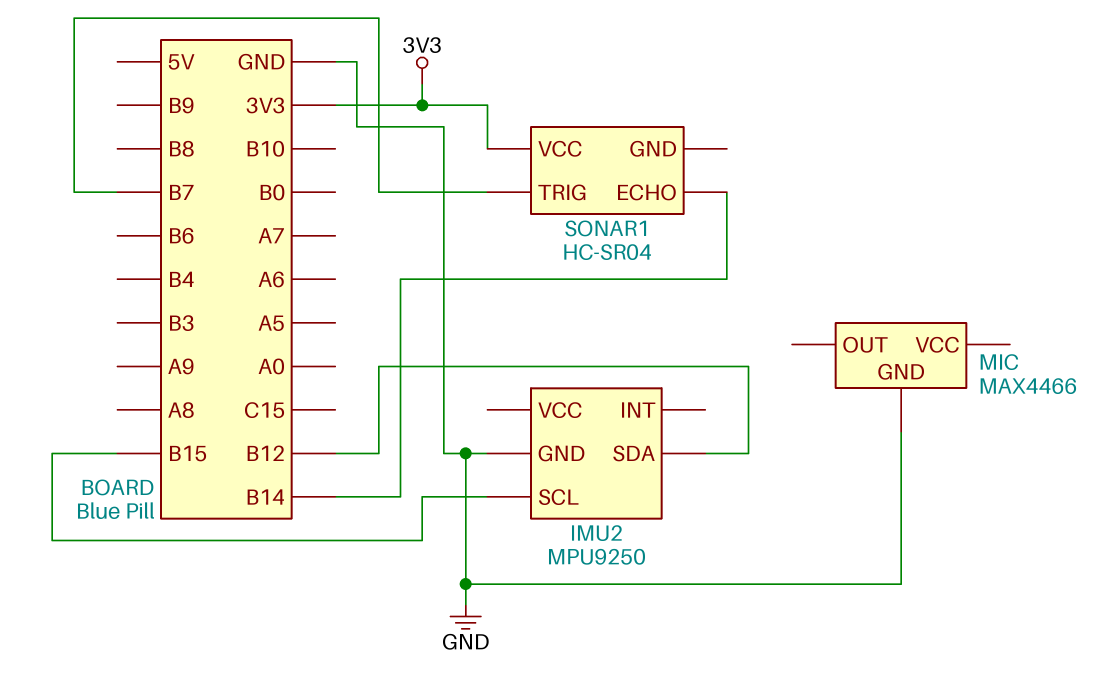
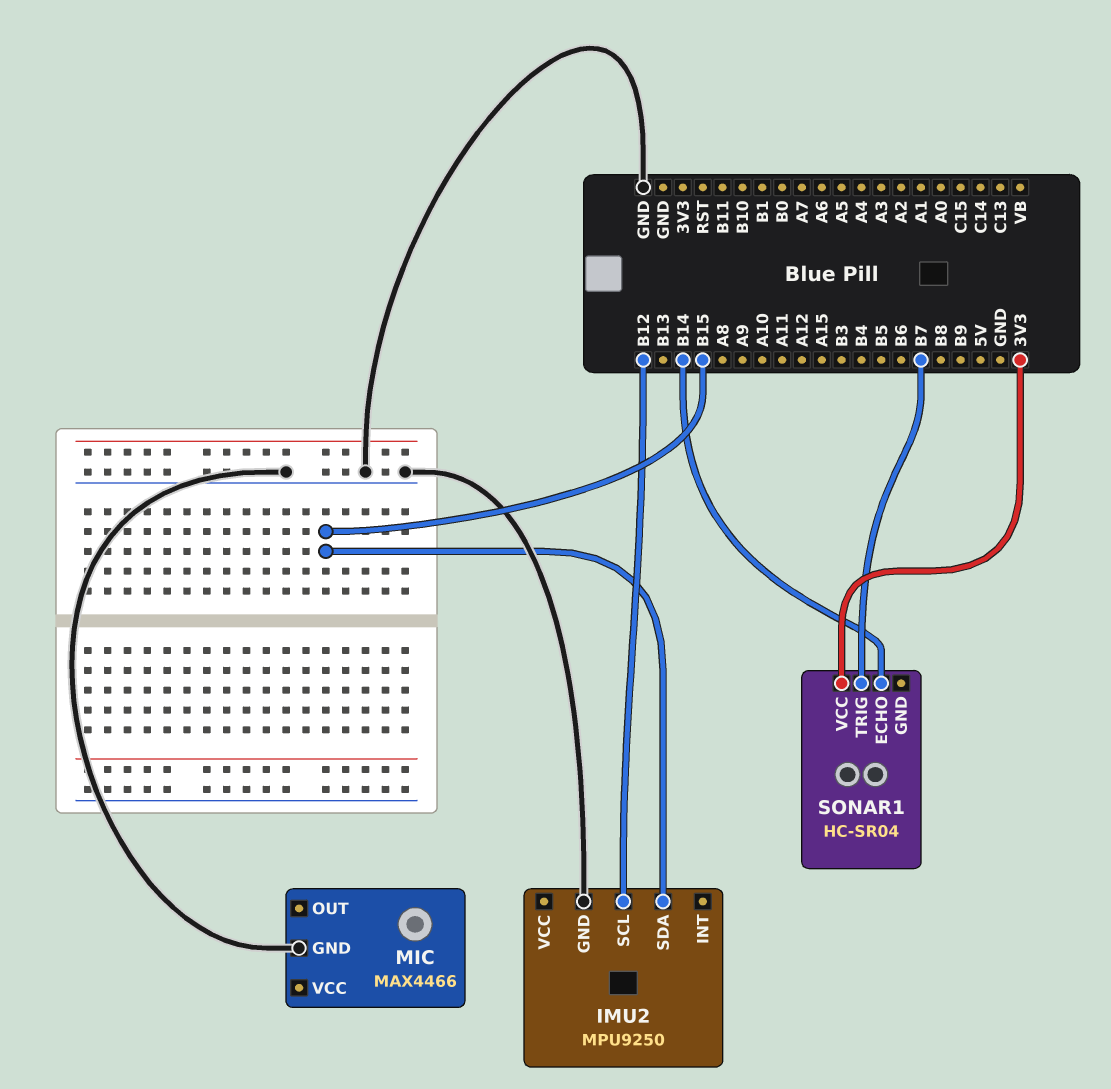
IMU2 pin SCL: B15 -> B12
IMU2 pin SDA: B12 -> B15

